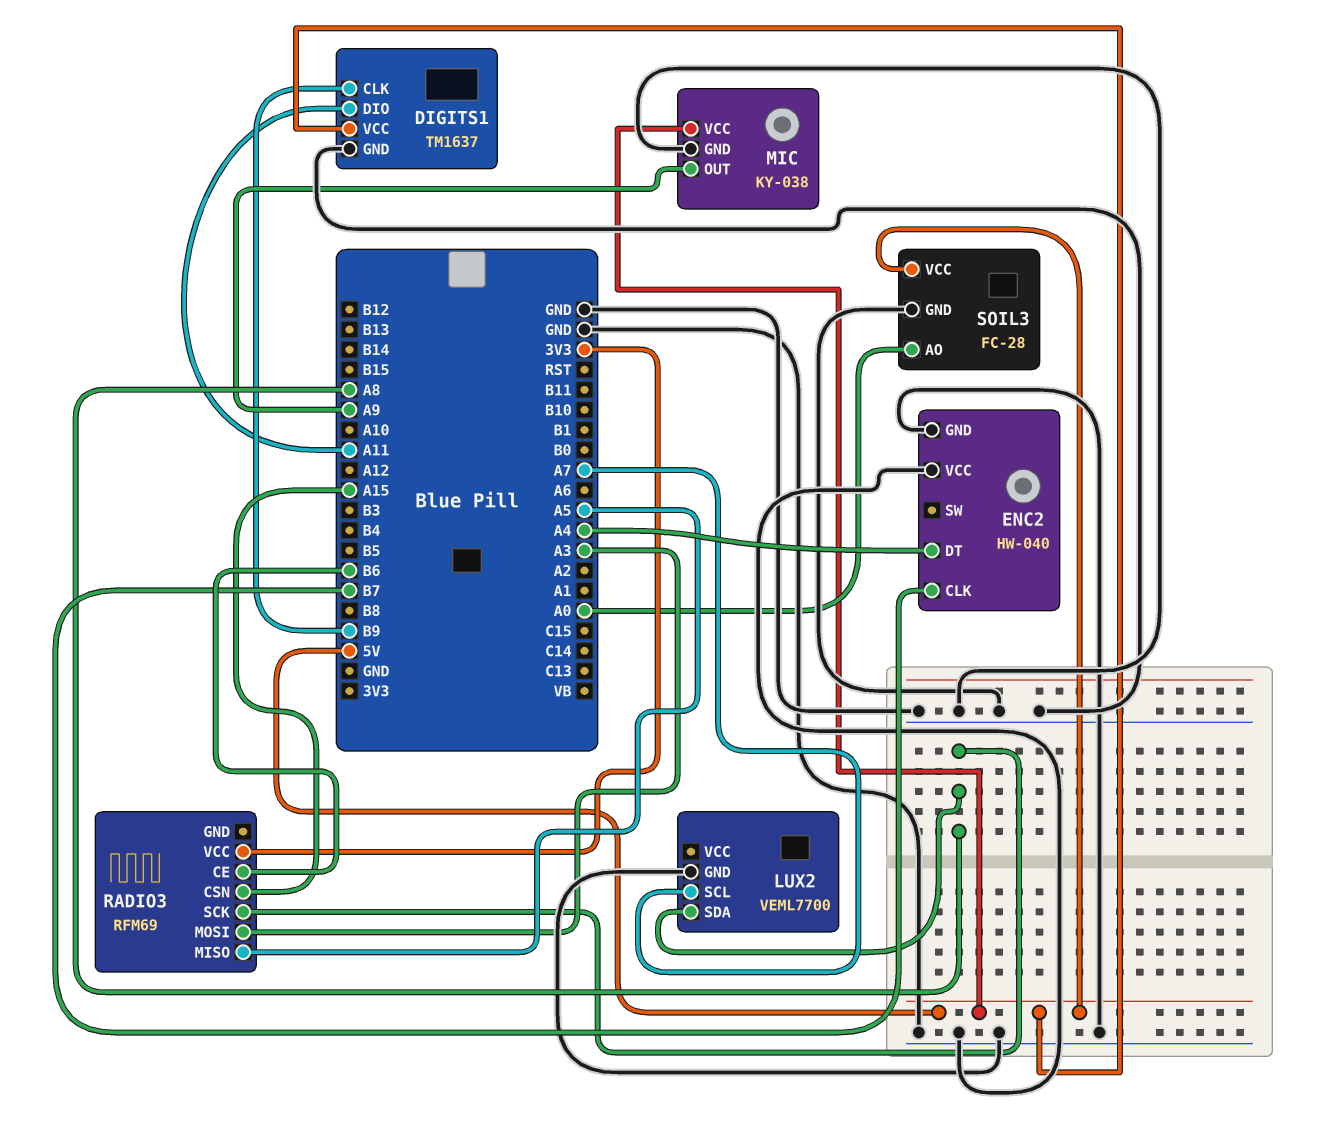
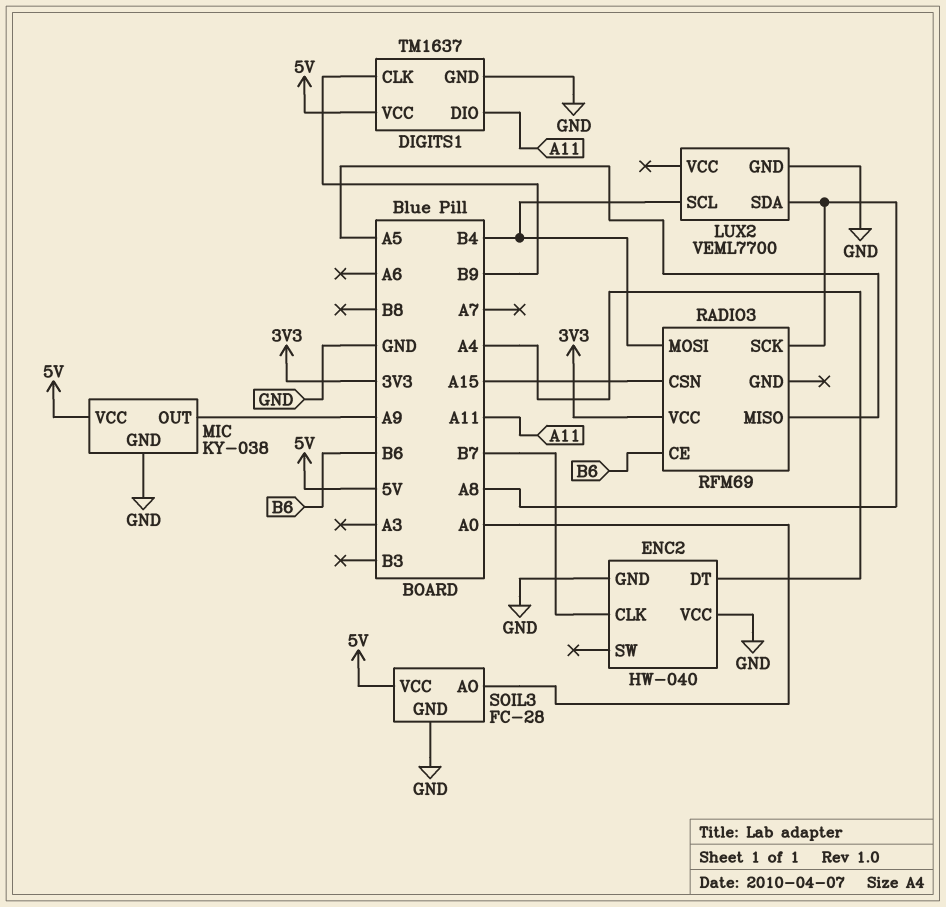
LUX2 pin SCL: A7 -> B4
RADIO3 pin MOSI: A3 -> B4

